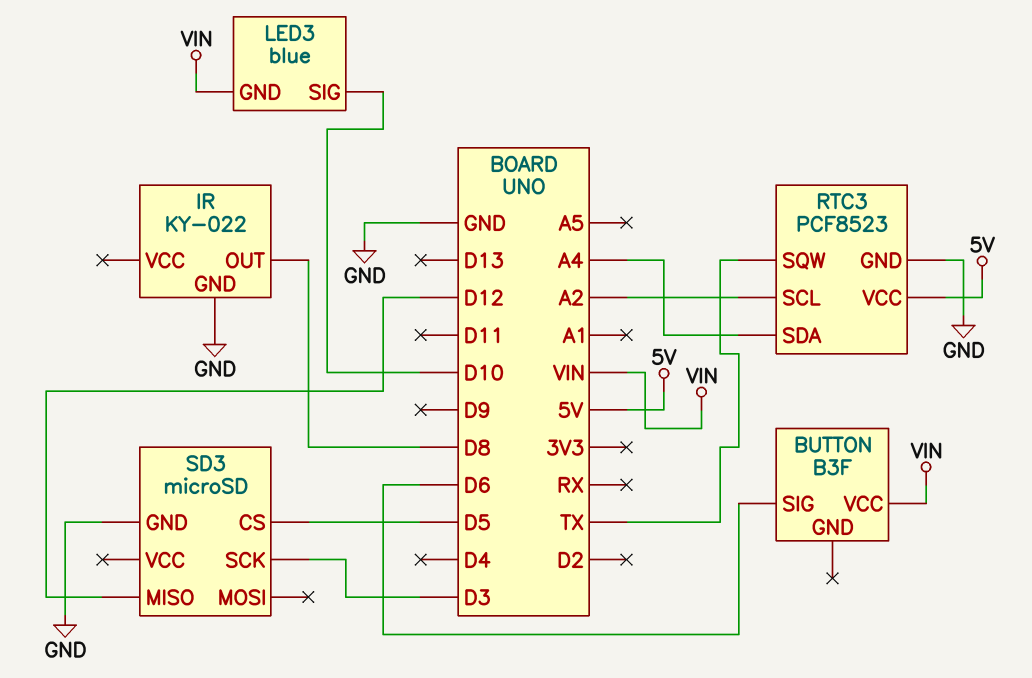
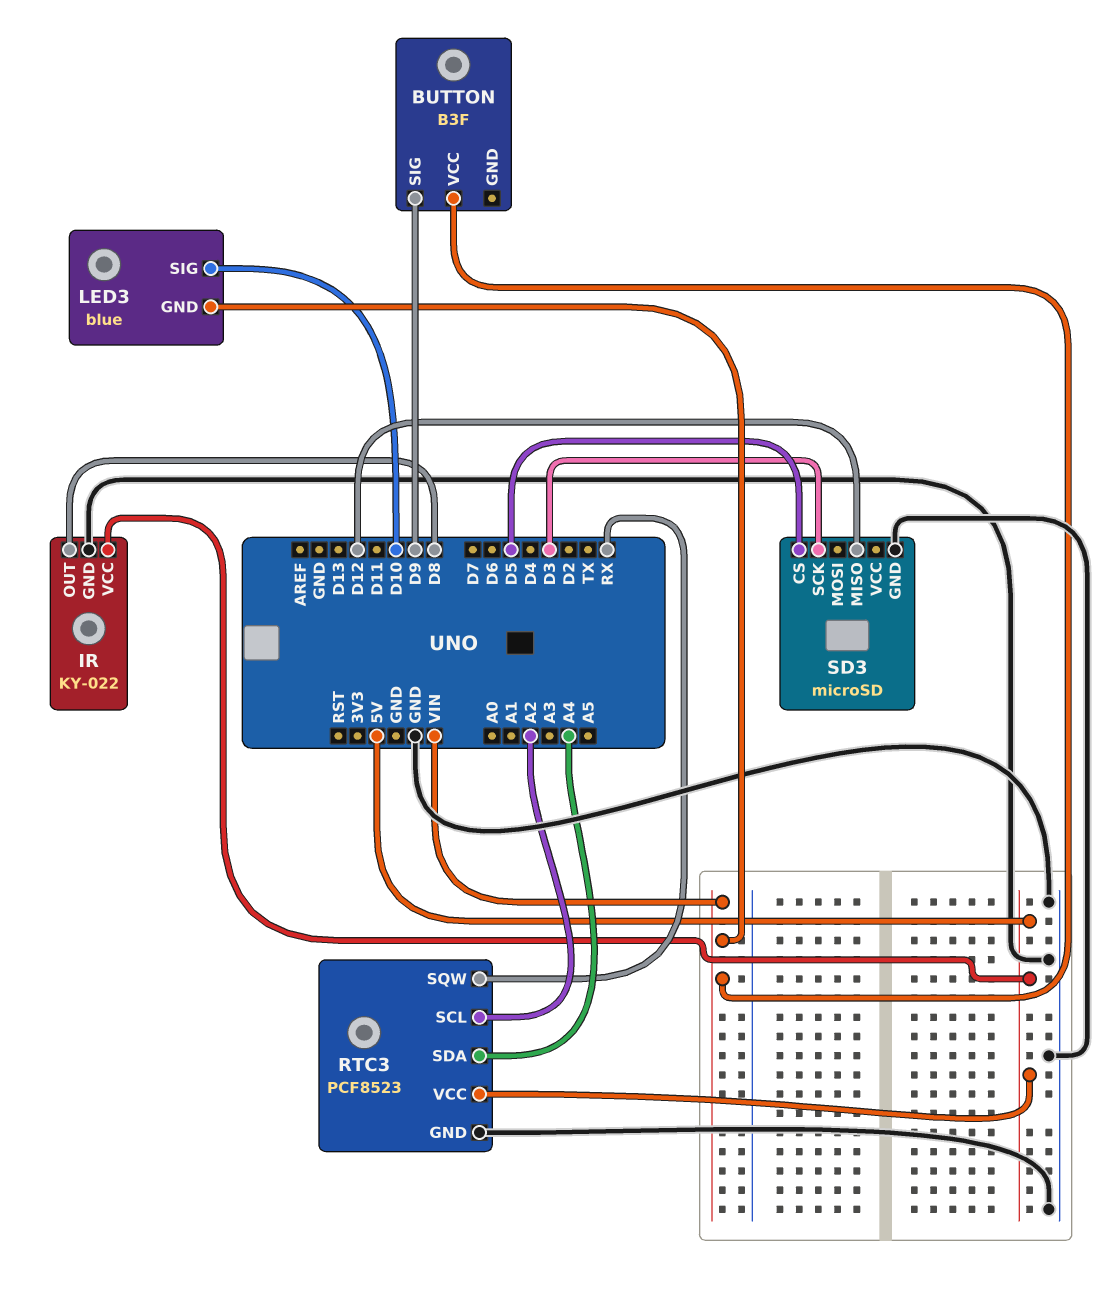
BUTTON pin SIG: D6 -> D9
IR pin VCC: none -> 5V
RTC3 pin SQW: TX -> RX

